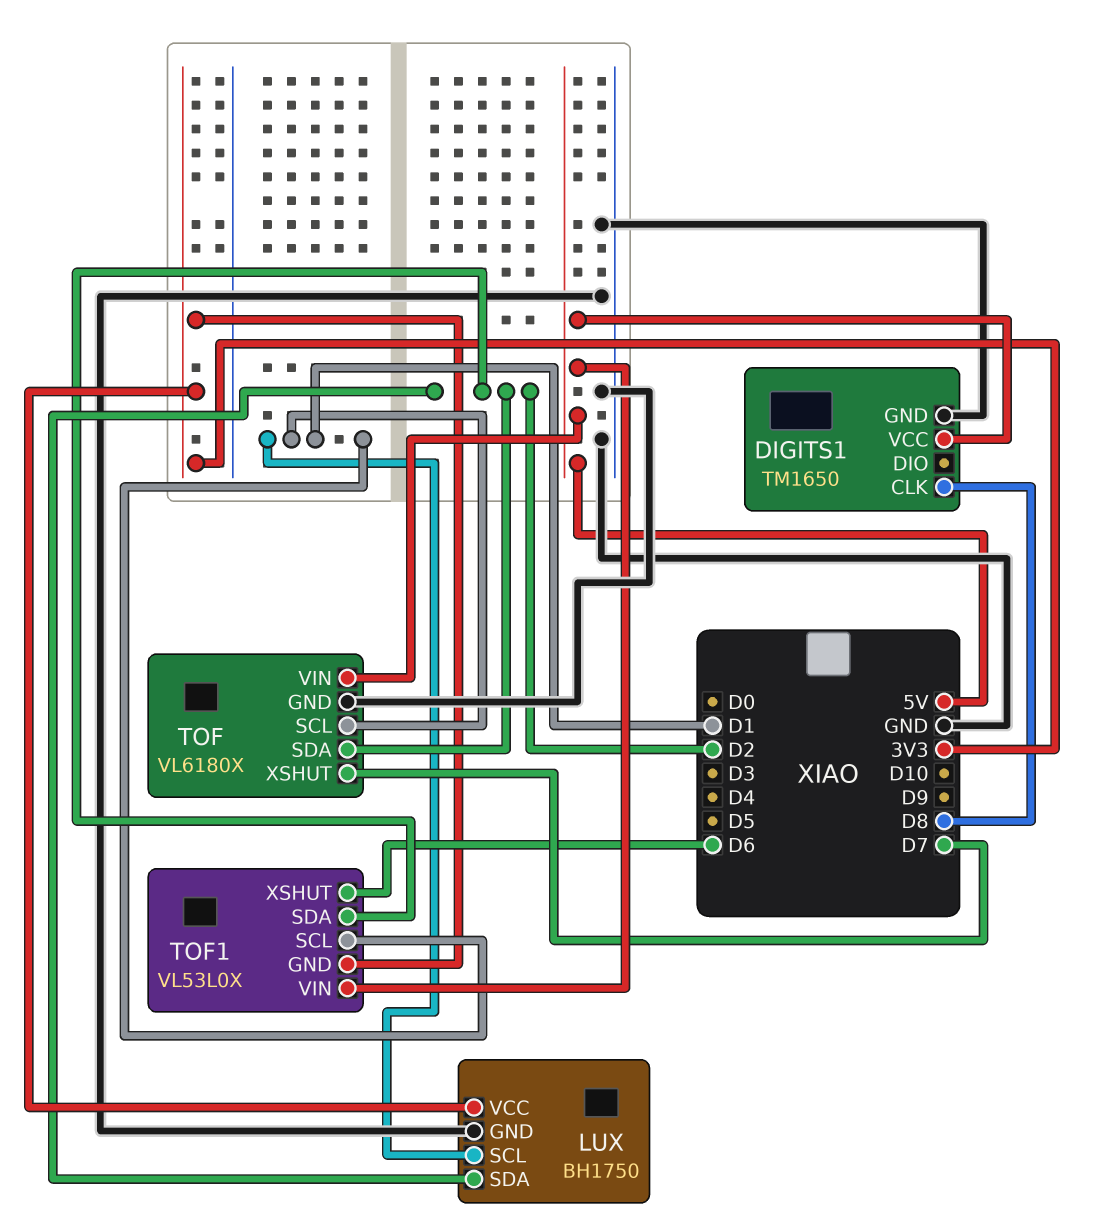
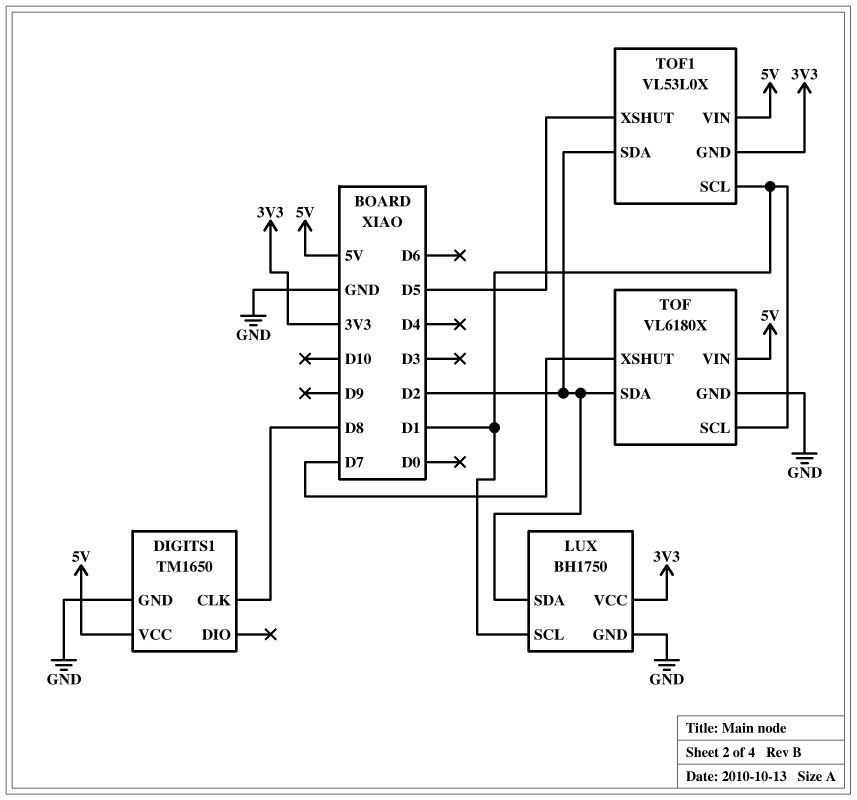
TOF1 pin XSHUT: D6 -> D5

